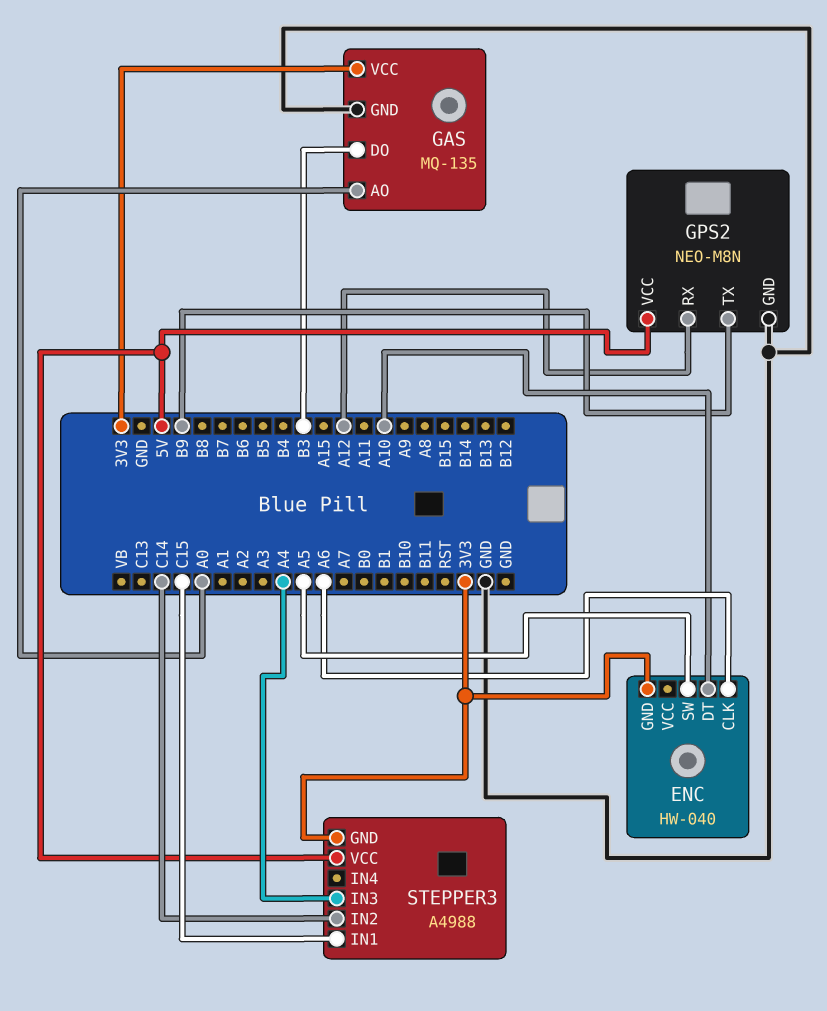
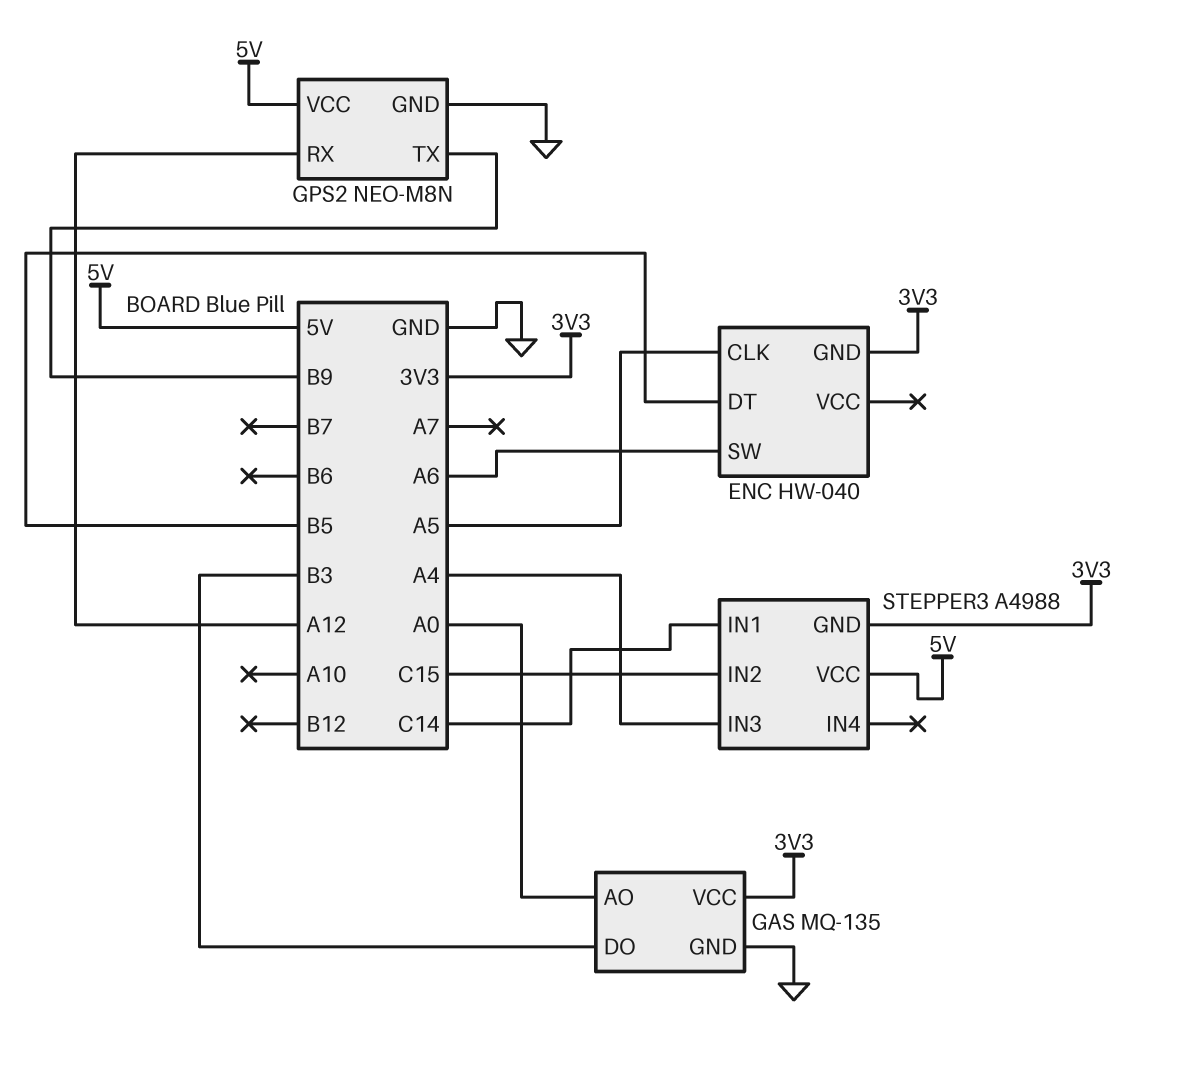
ENC pin CLK: A6 -> A5
ENC pin DT: A10 -> B5
ENC pin SW: A5 -> A6
STEPPER3 pin IN1: C15 -> C14
STEPPER3 pin IN2: C14 -> C15

